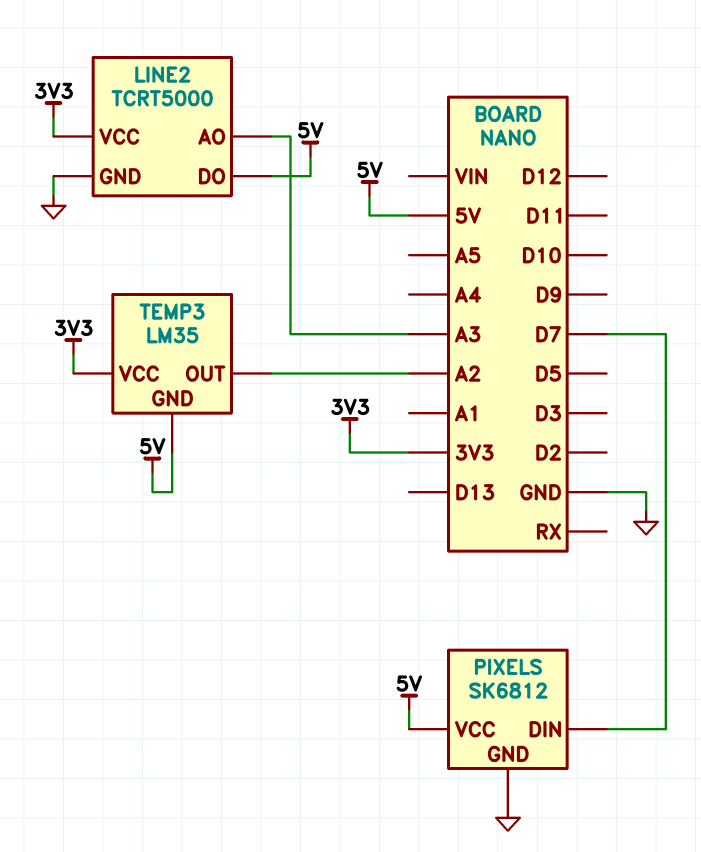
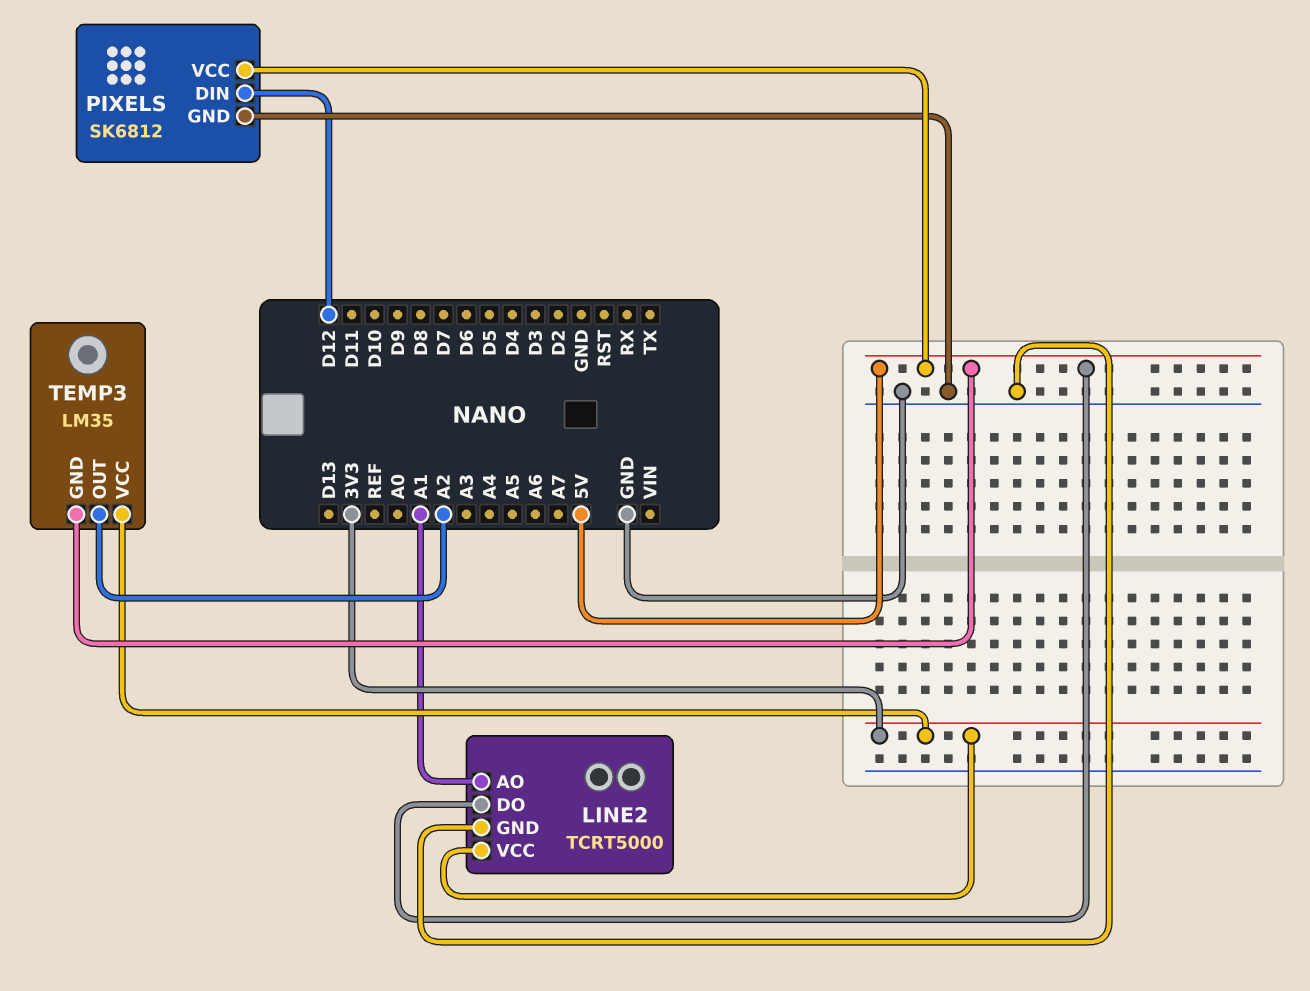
LINE2 pin AO: A3 -> A1
PIXELS pin DIN: D7 -> D12

